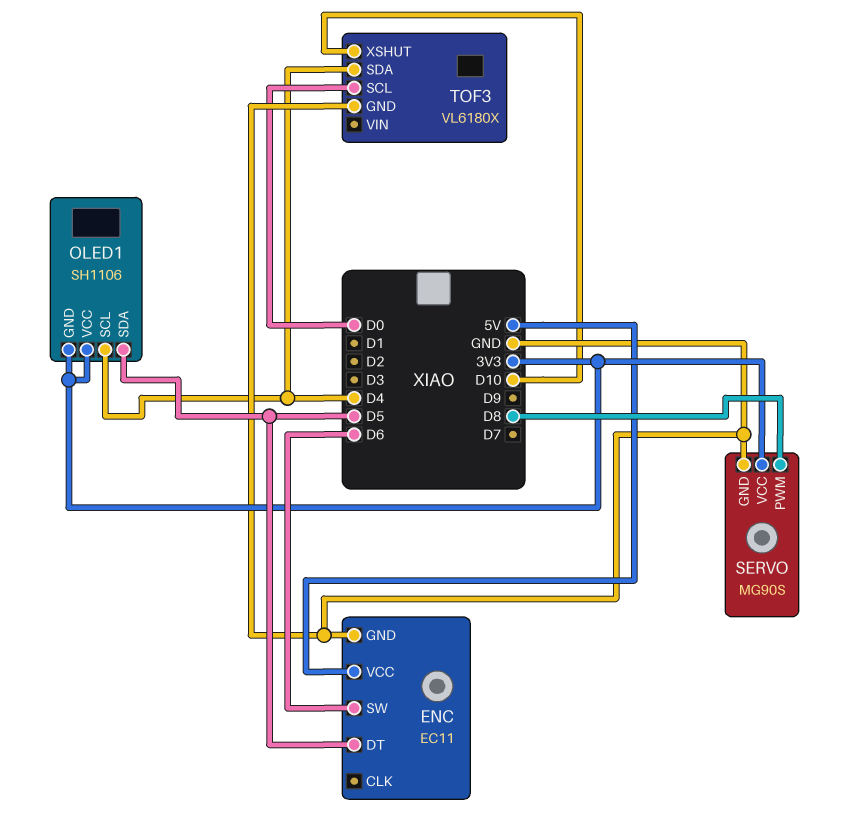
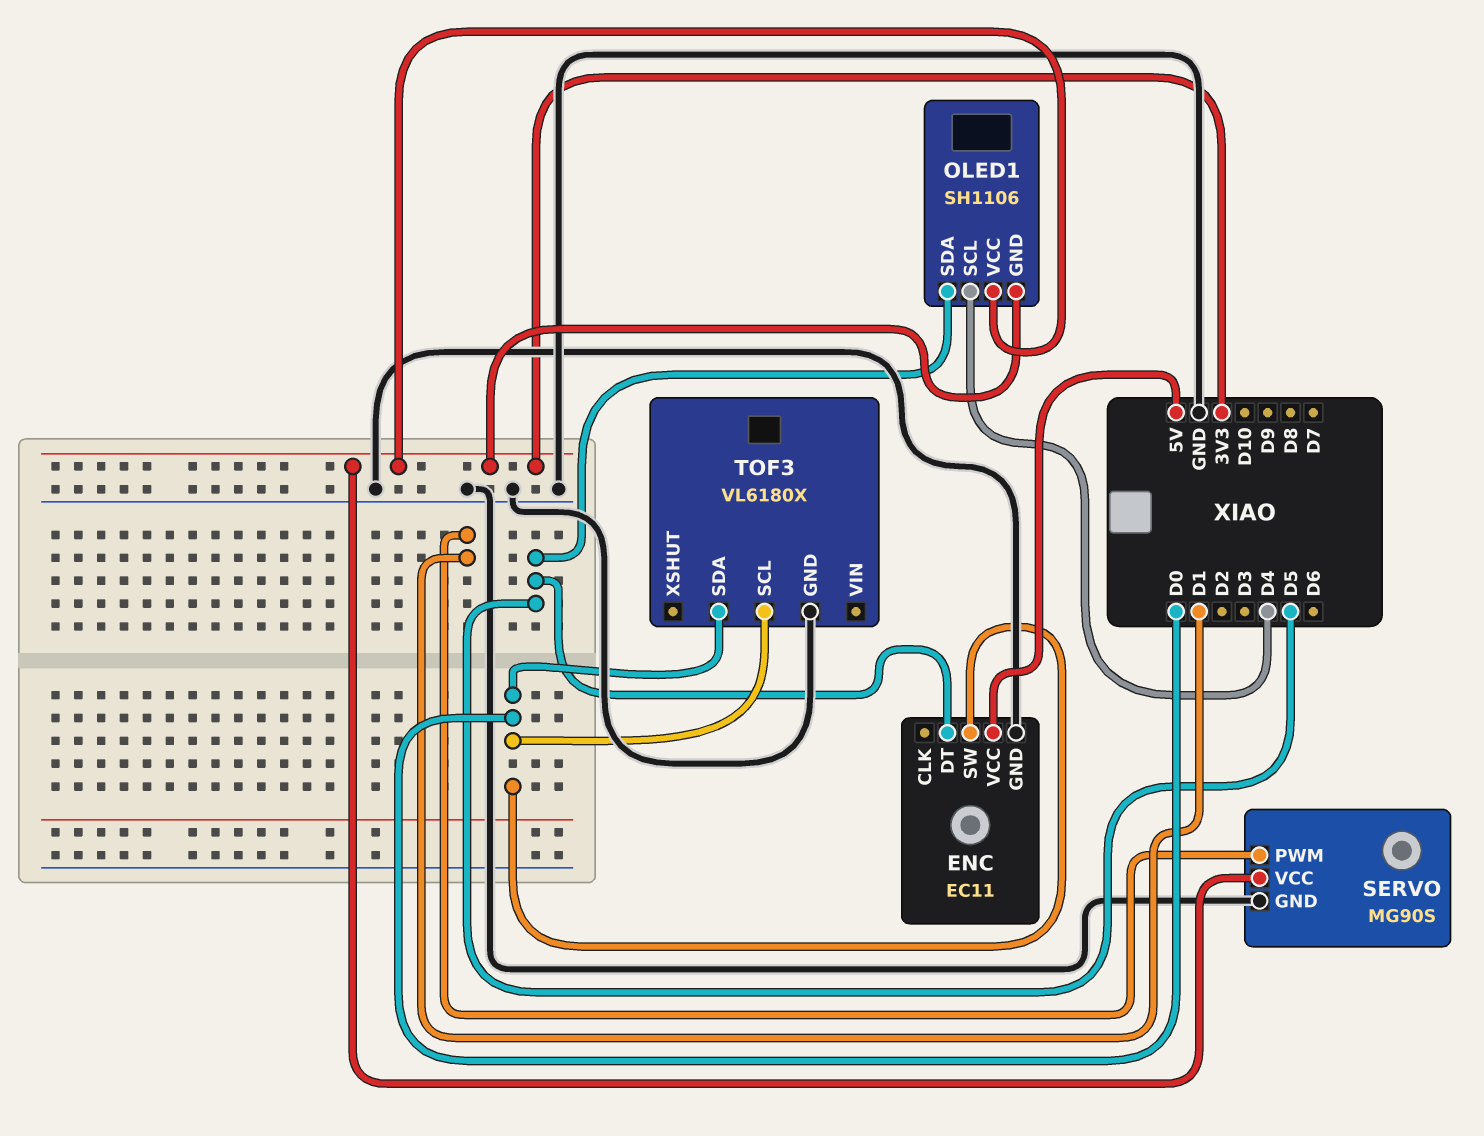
ENC pin SW: D6 -> D0
SERVO pin PWM: D8 -> D1
TOF3 pin SDA: D4 -> D0
TOF3 pin XSHUT: D10 -> none

